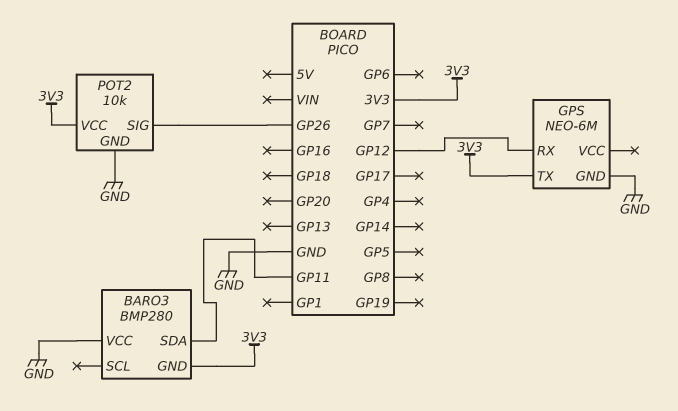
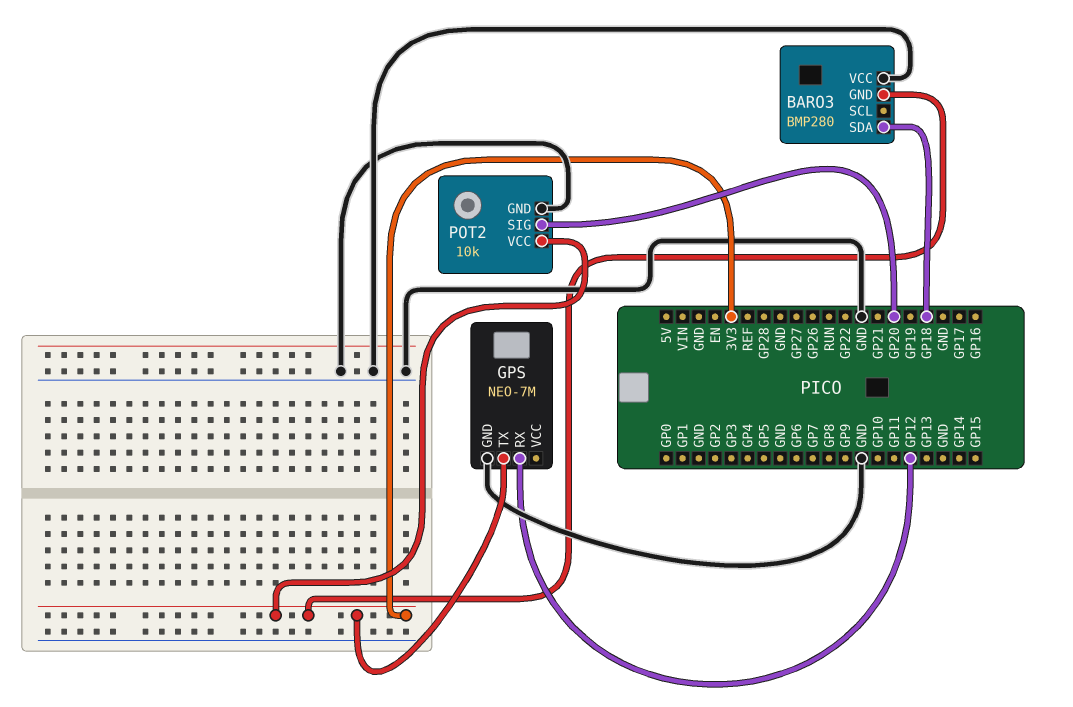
BARO3 pin SDA: GP11 -> GP18
GPS: NEO-6M -> NEO-7M
POT2 pin SIG: GP26 -> GP20

